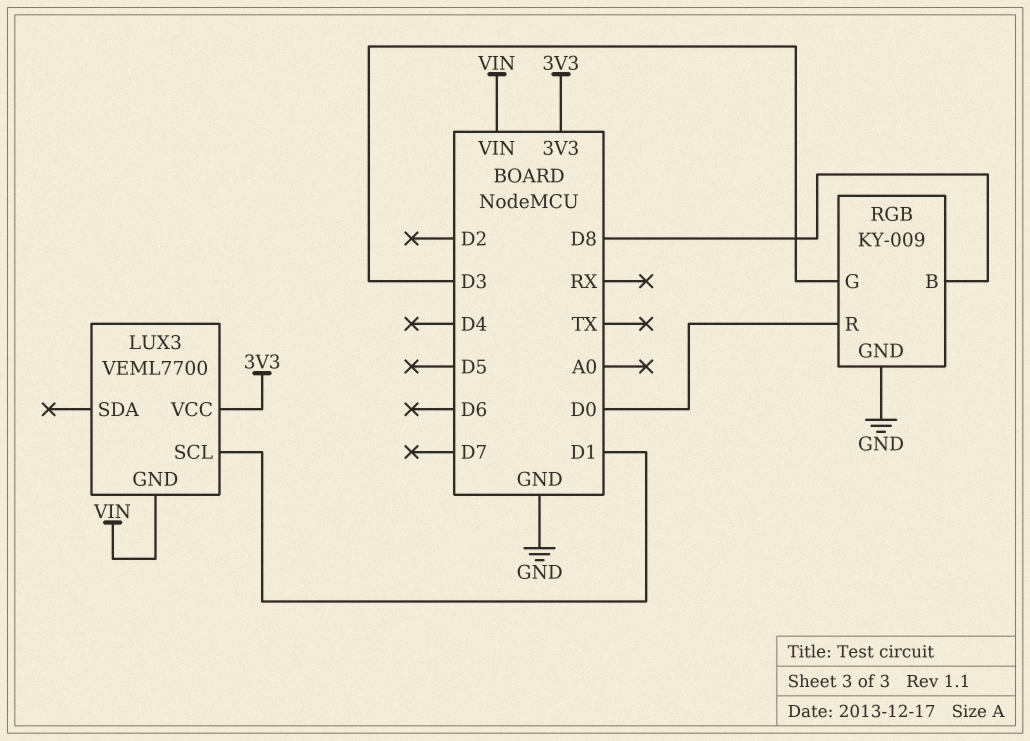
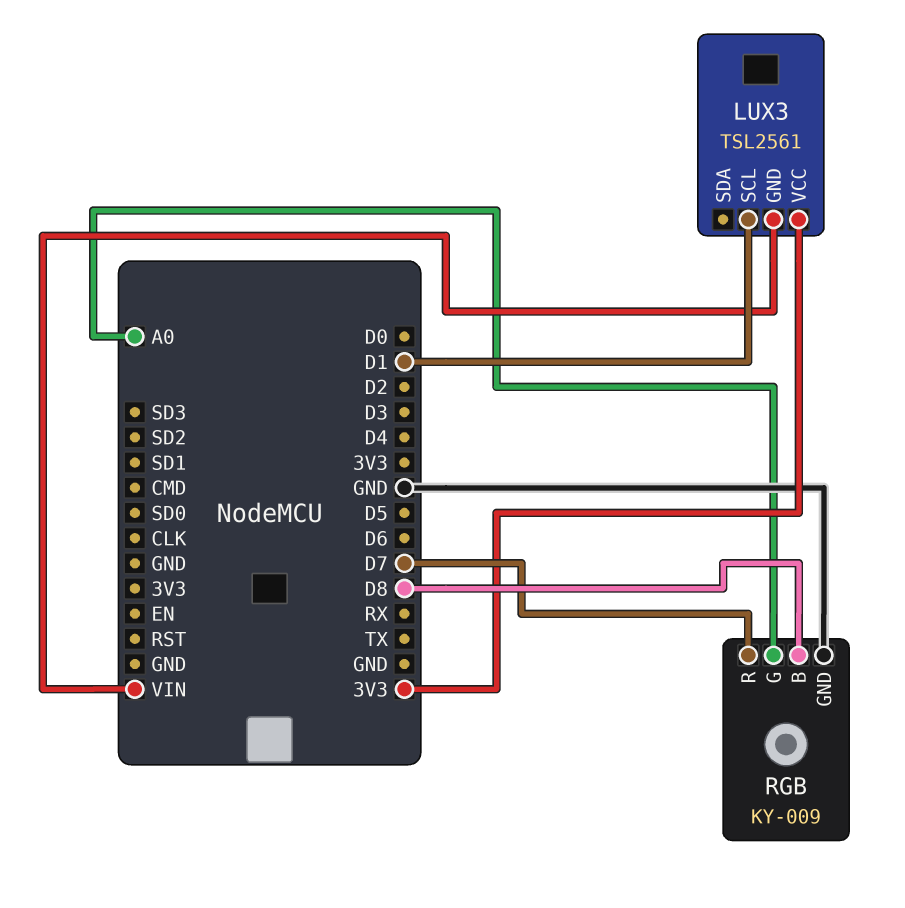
LUX3: VEML7700 -> TSL2561
RGB pin G: D3 -> A0
RGB pin R: D0 -> D7

